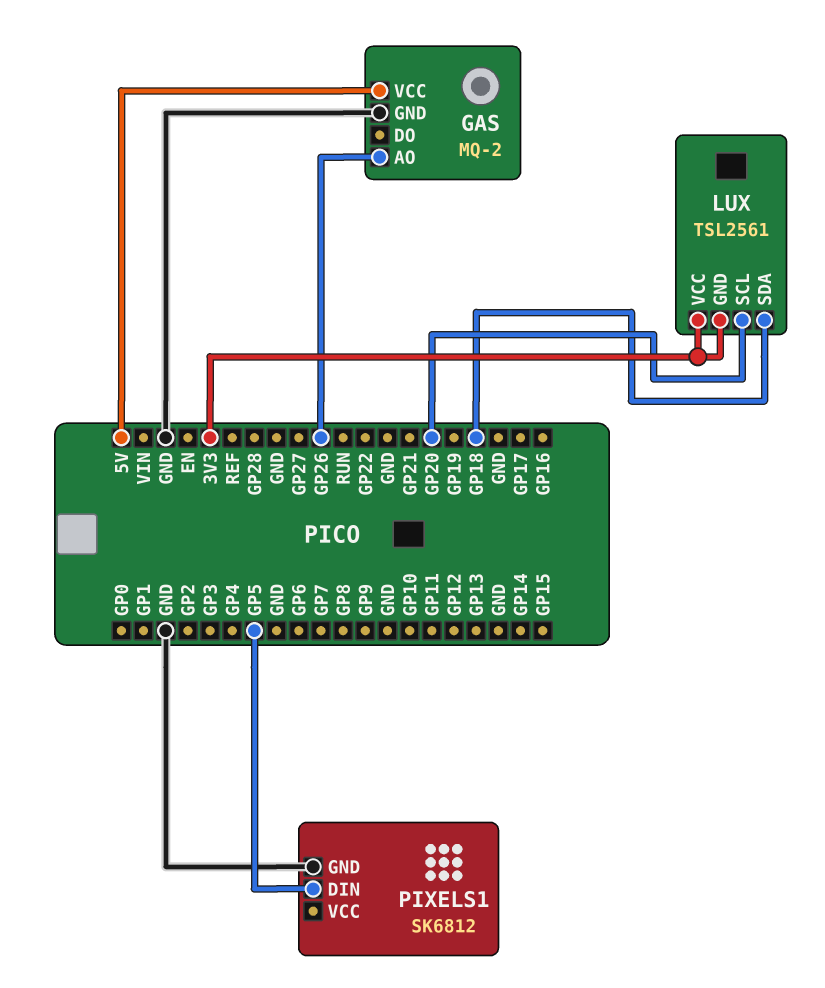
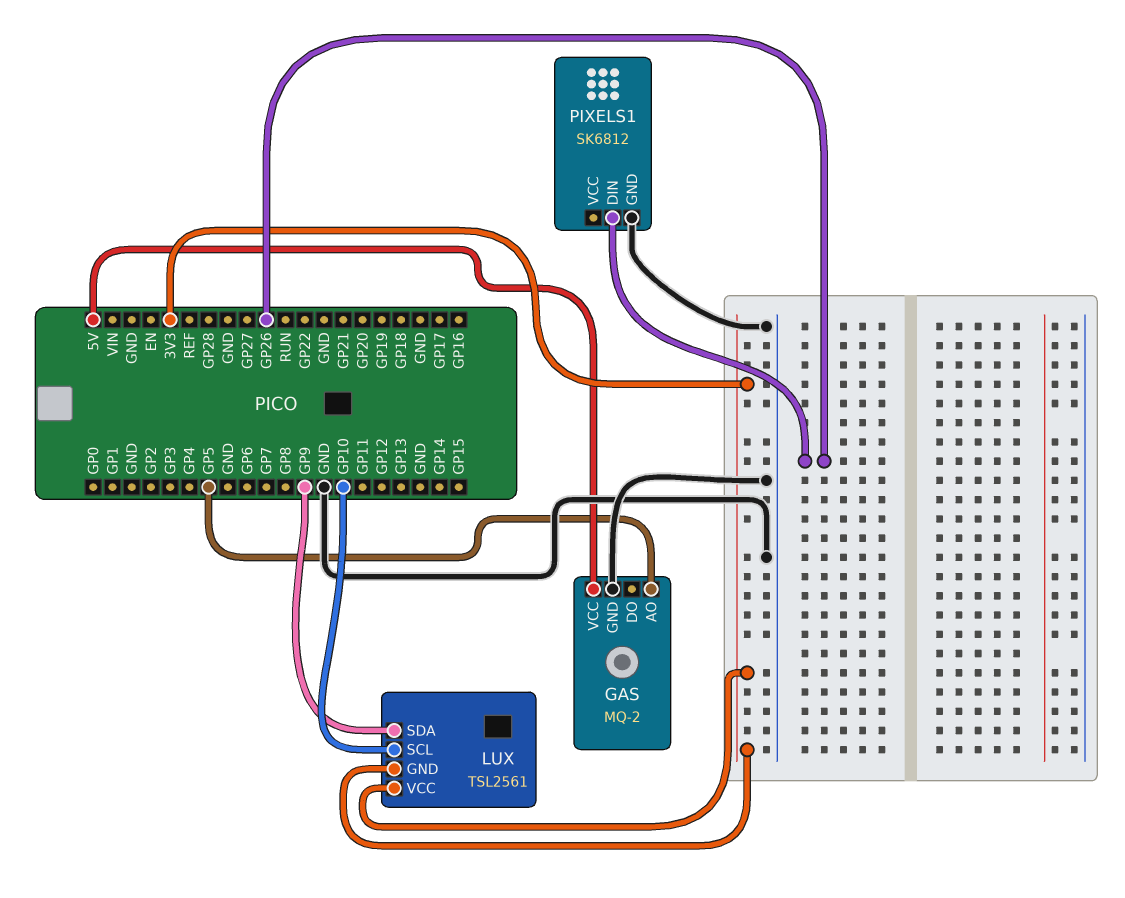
GAS pin AO: GP26 -> GP5
LUX pin SCL: GP20 -> GP10
LUX pin SDA: GP18 -> GP9
PIXELS1 pin DIN: GP5 -> GP26

